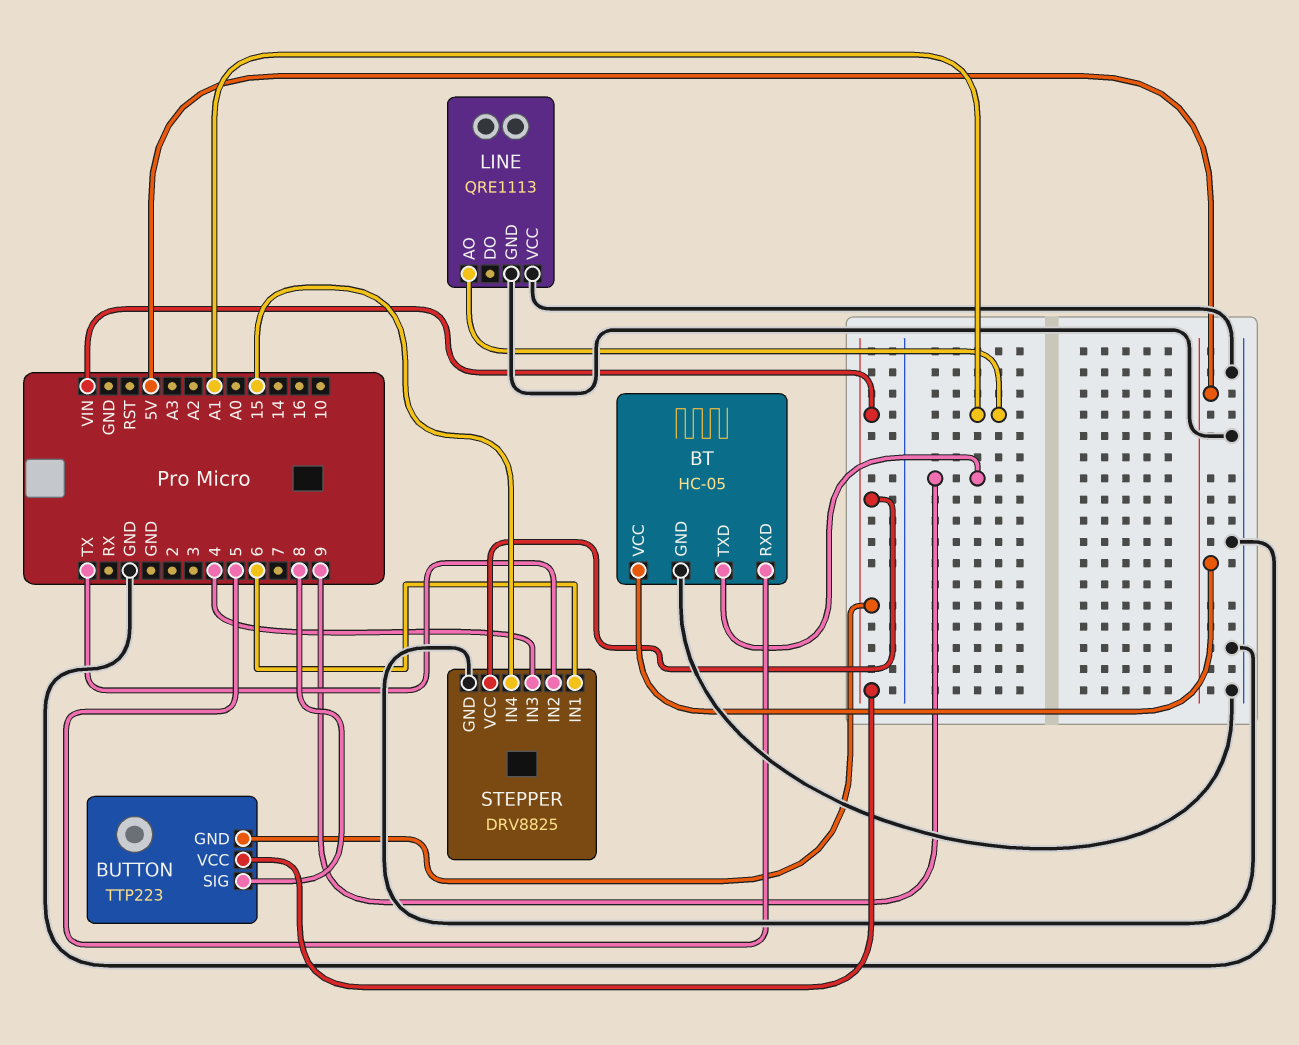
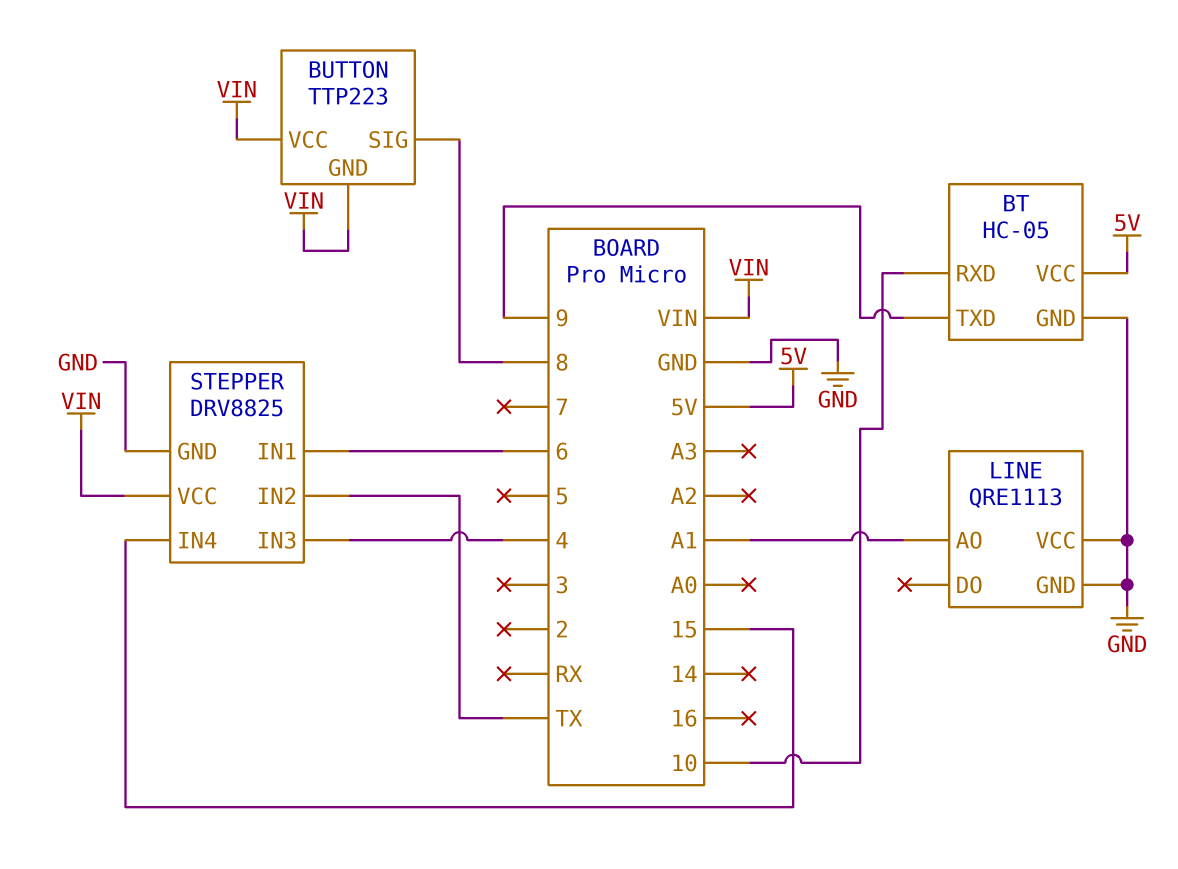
BT pin RXD: 5 -> 10

